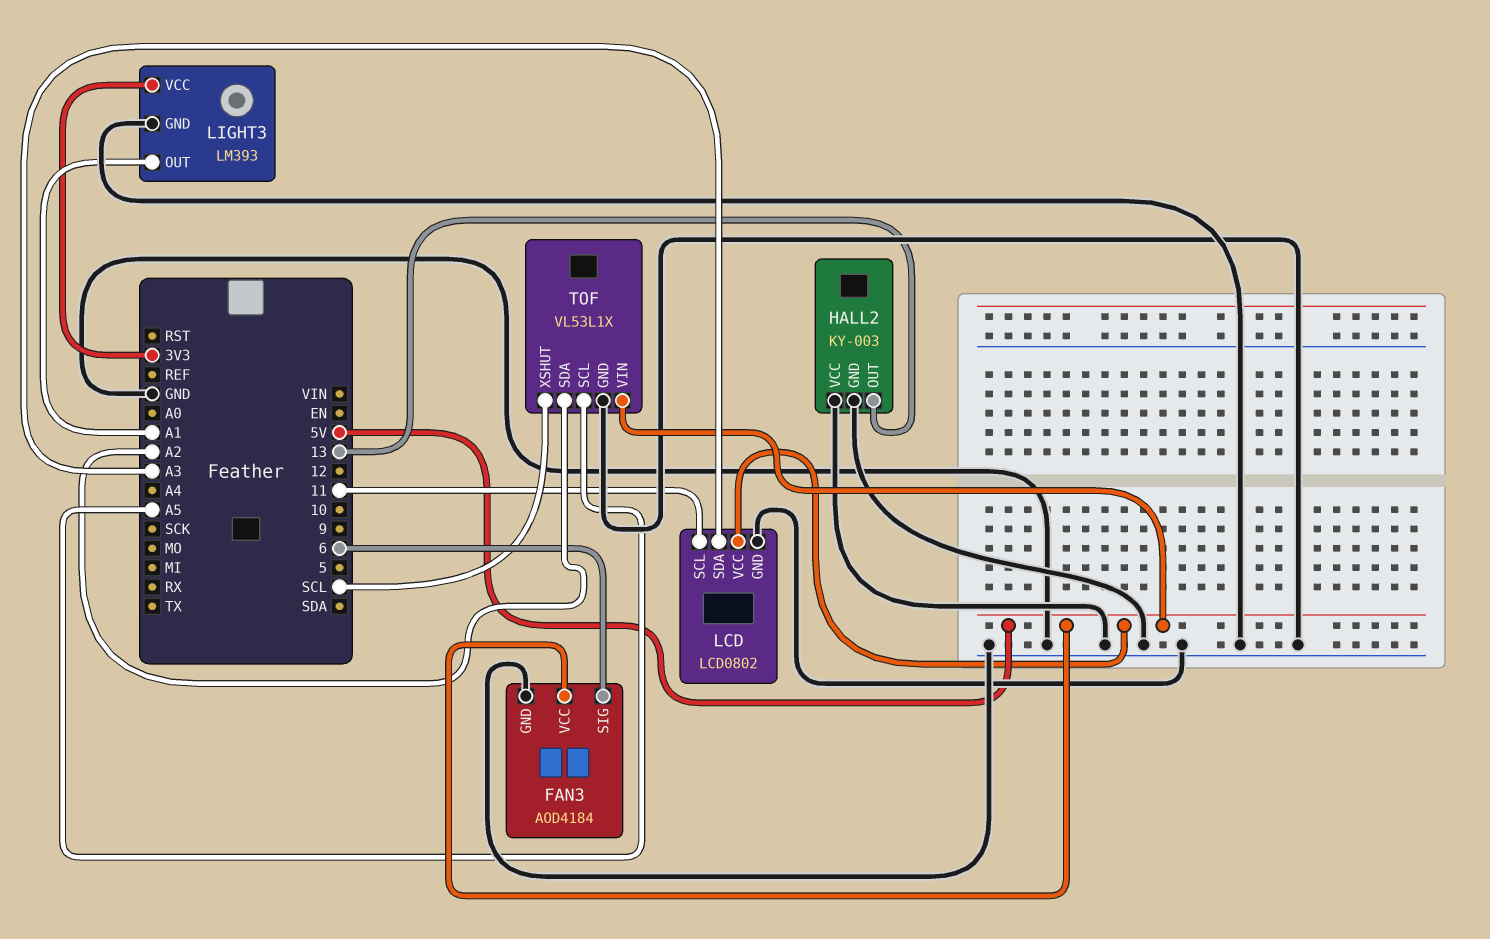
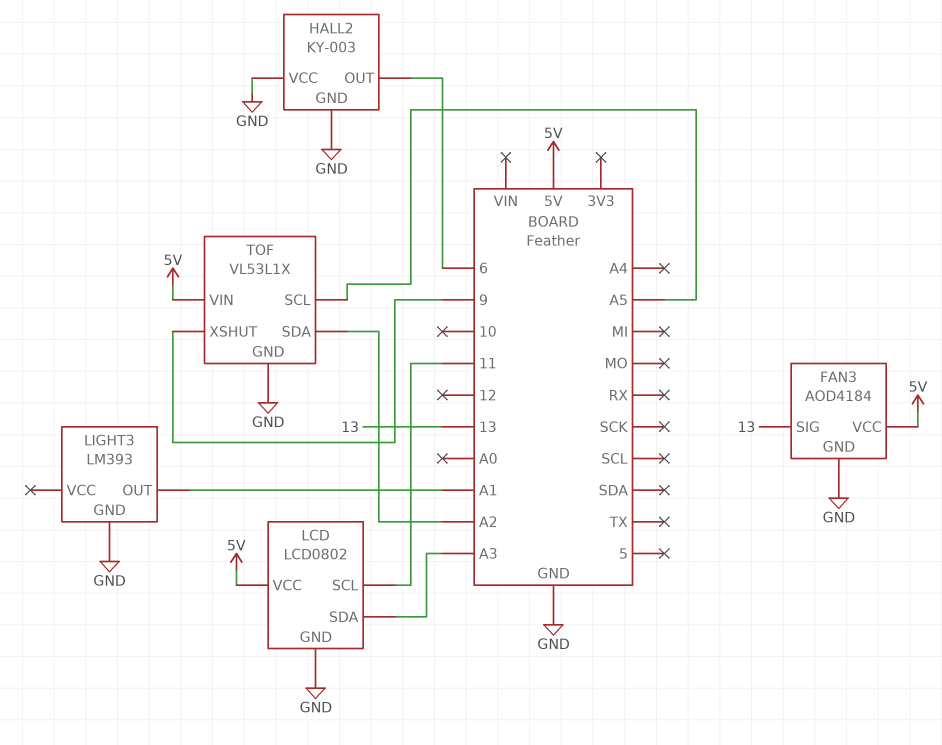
FAN3 pin SIG: 6 -> 13
HALL2 pin OUT: 13 -> 6
LIGHT3 pin VCC: 3V3 -> none
TOF pin XSHUT: SCL -> 9

